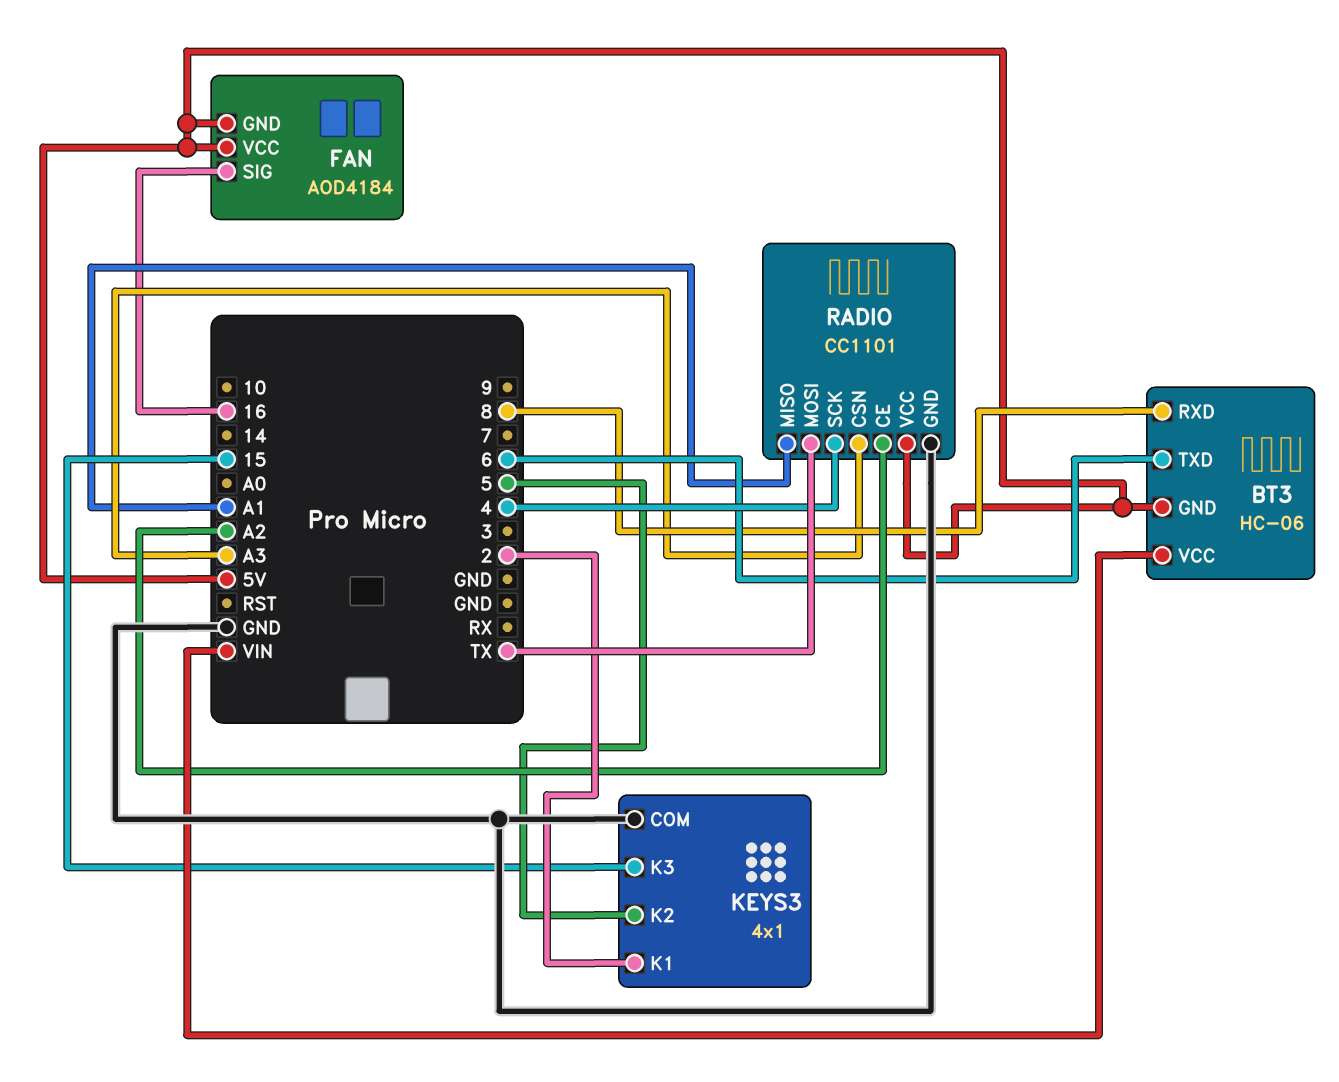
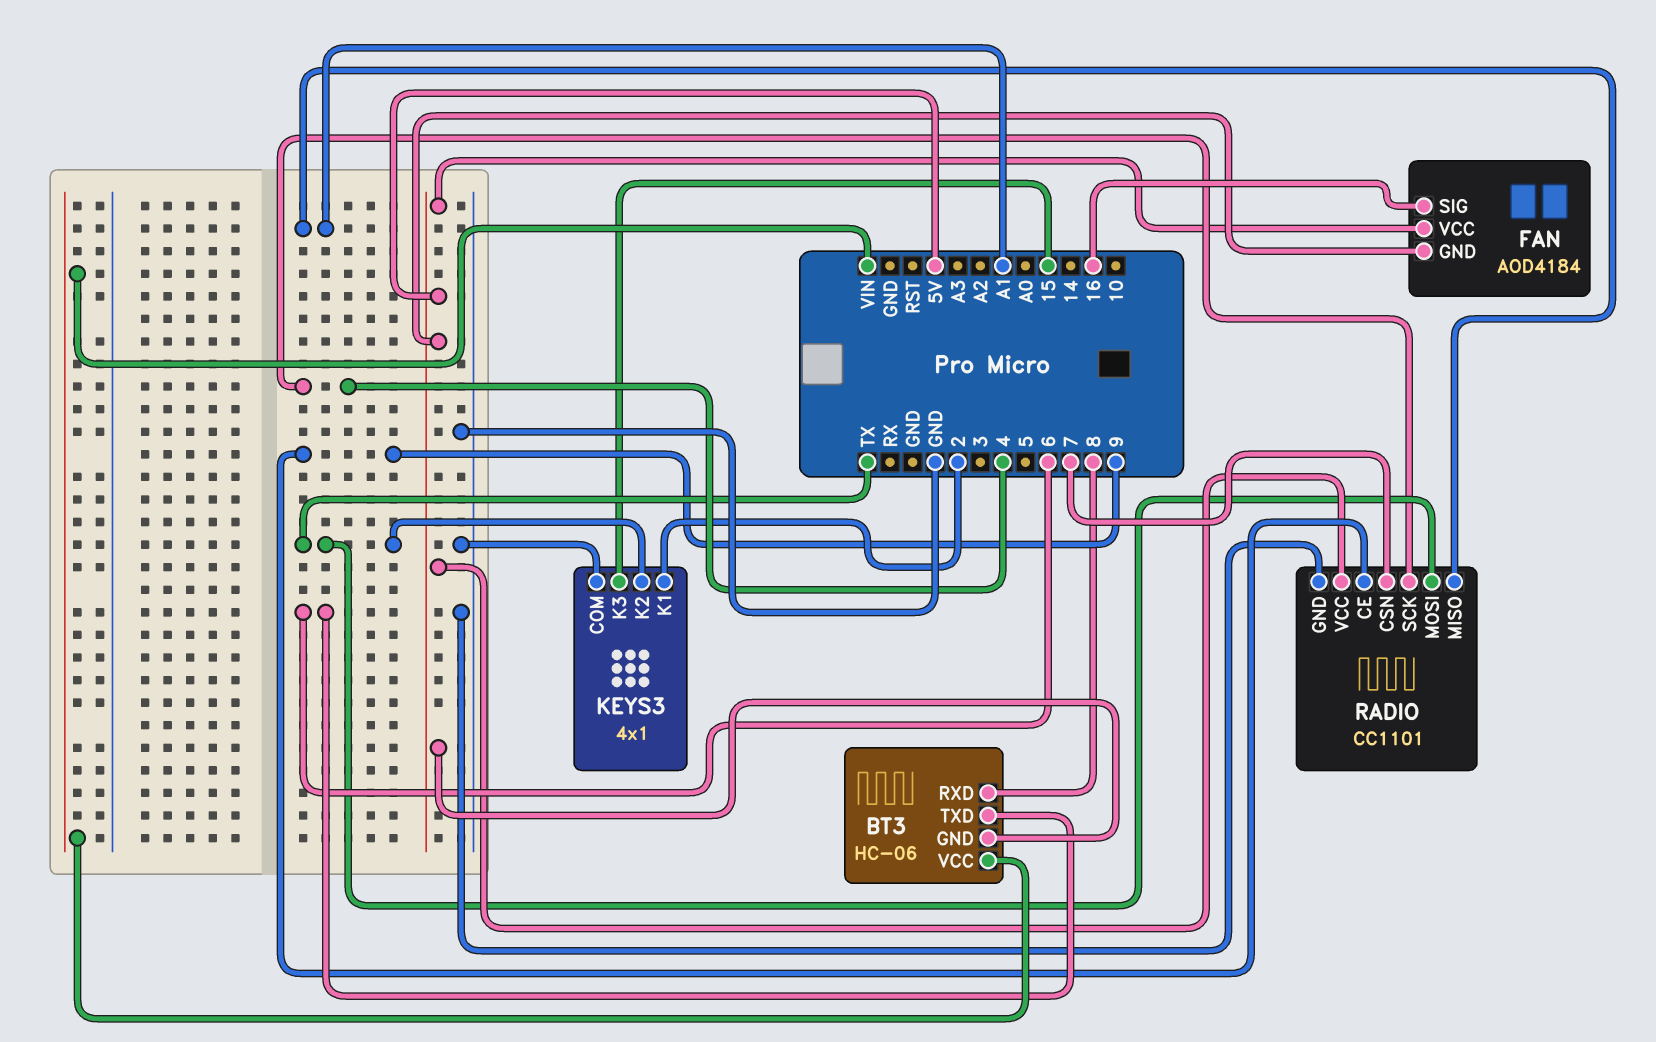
KEYS3 pin K2: 5 -> TX
RADIO pin CE: A2 -> 9
RADIO pin CSN: A3 -> 7

